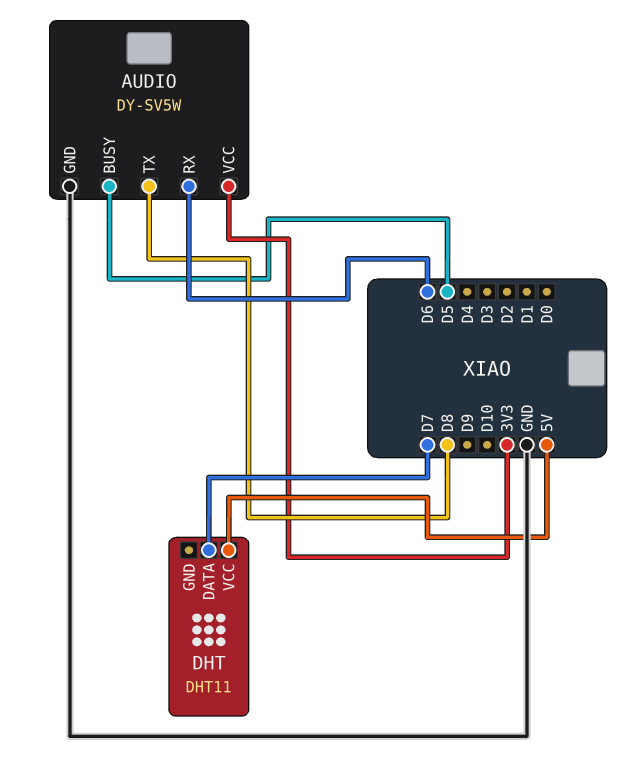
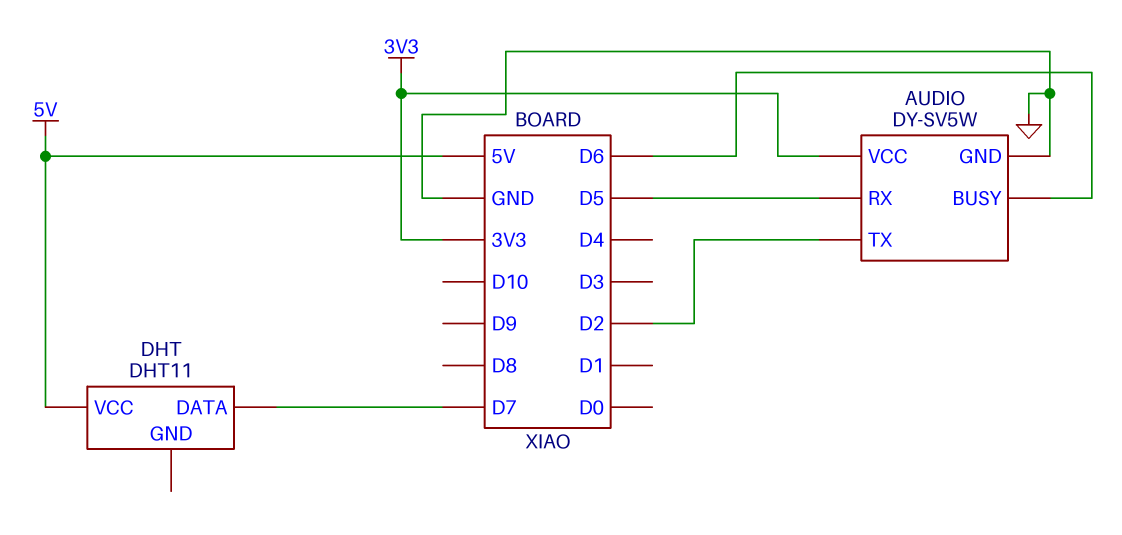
AUDIO pin BUSY: D5 -> D6
AUDIO pin RX: D6 -> D5
AUDIO pin TX: D8 -> D2

